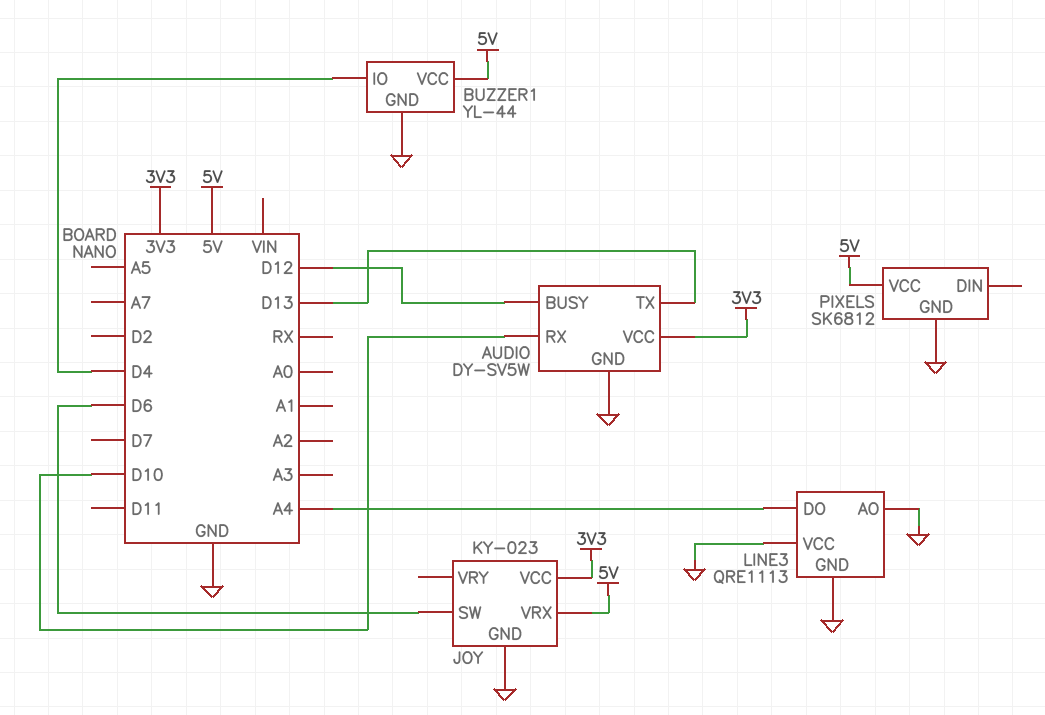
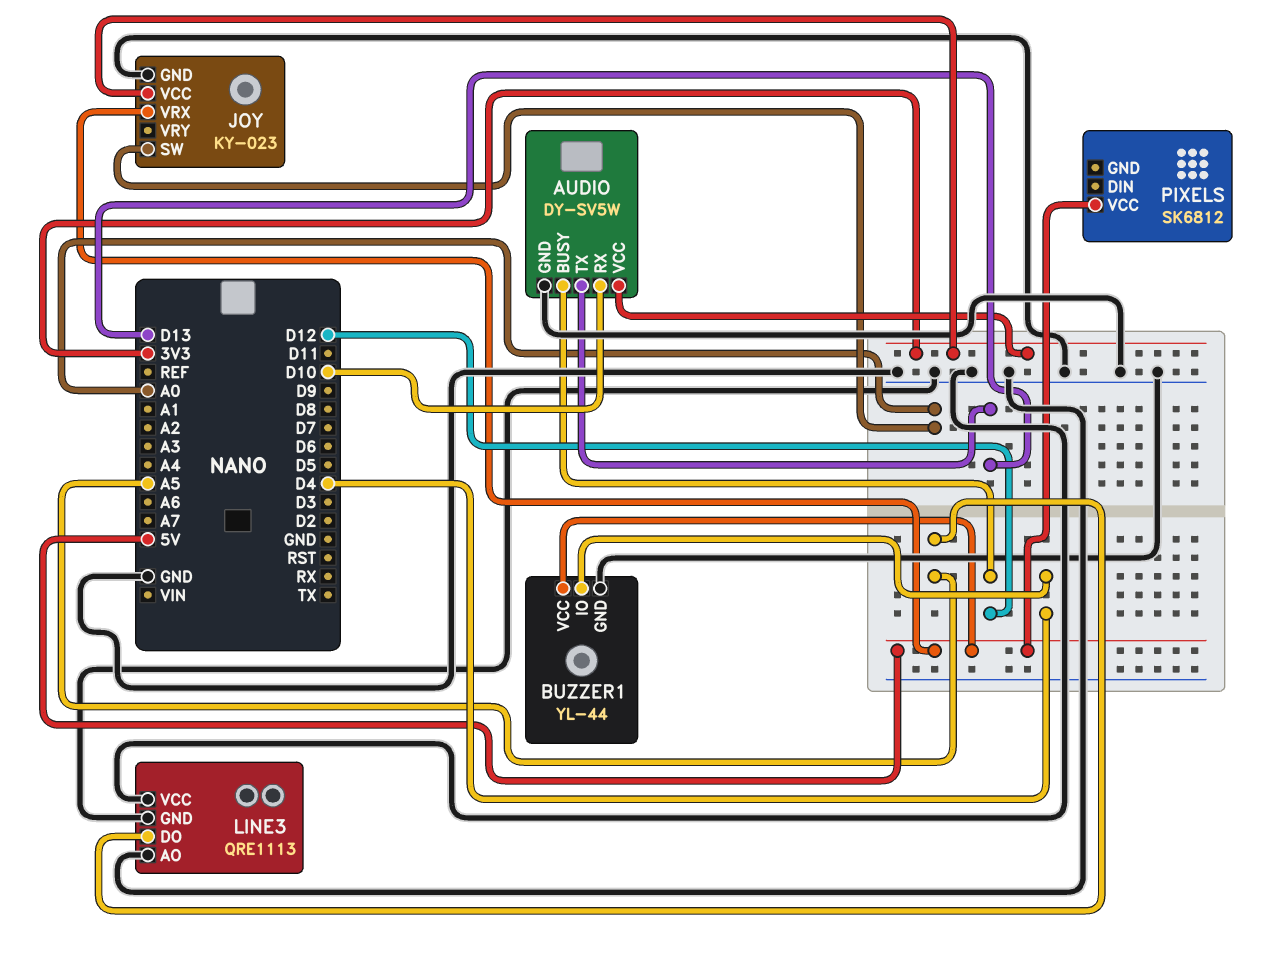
JOY pin SW: D6 -> A0
LINE3 pin DO: A4 -> A5
PIXELS pin GND: GND -> none

